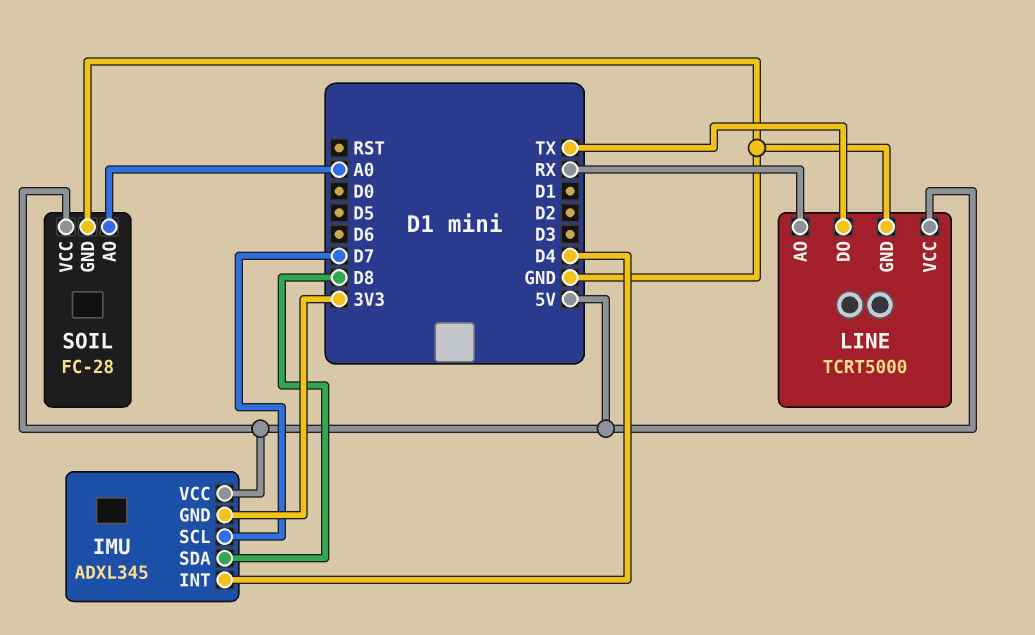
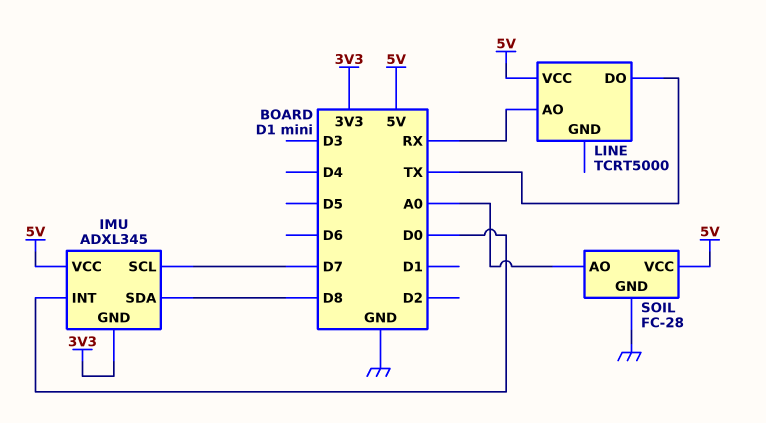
IMU pin INT: D4 -> D0
LINE pin GND: GND -> none

